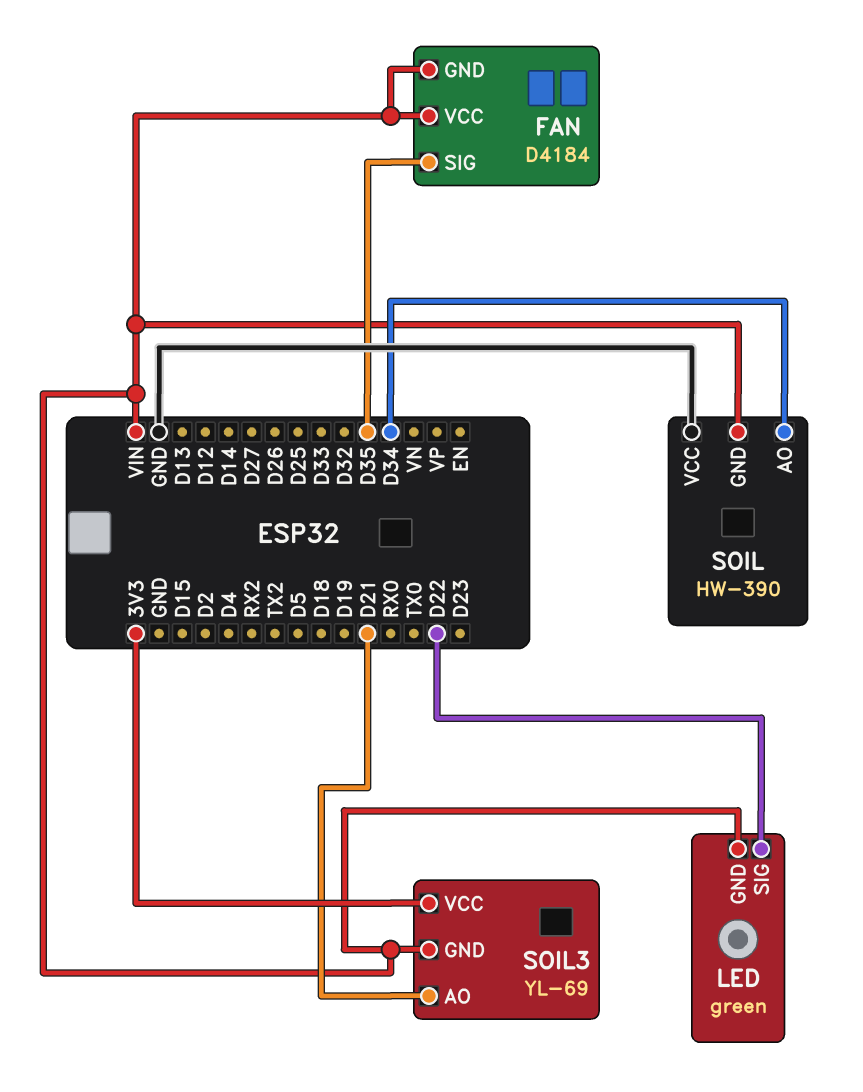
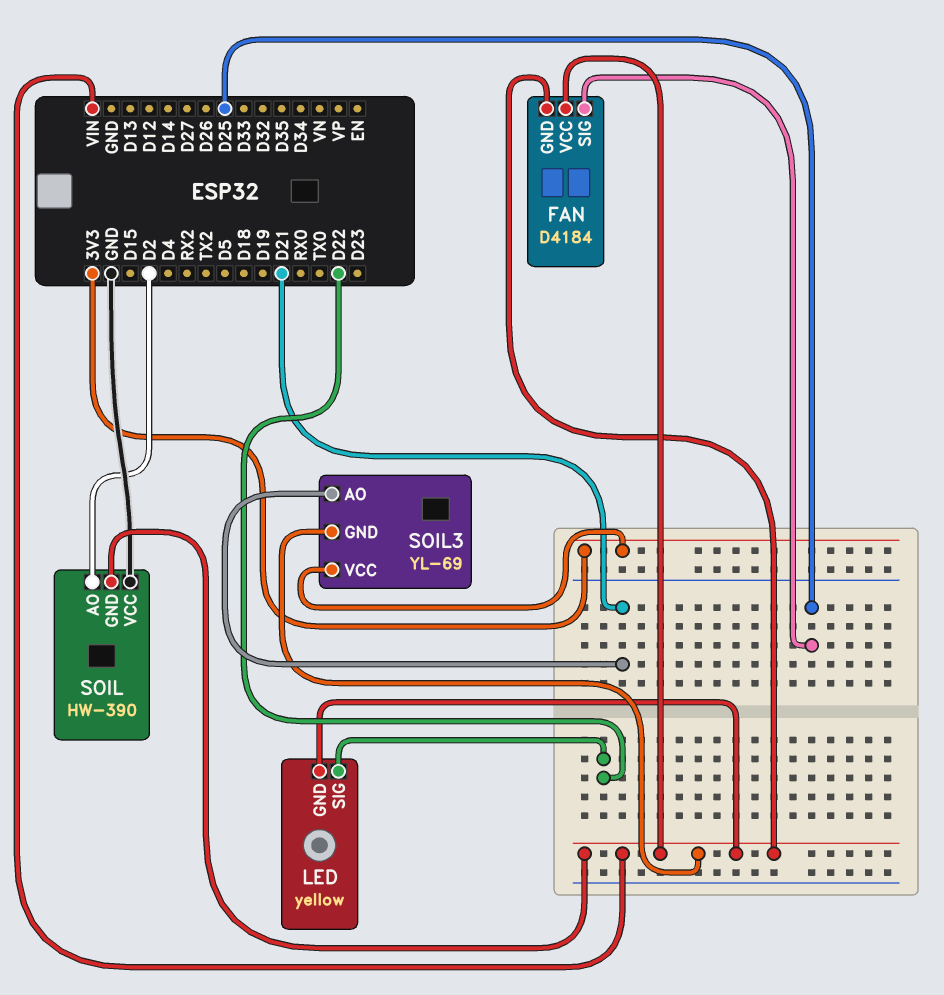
FAN pin SIG: D35 -> D25
LED: green -> yellow
SOIL pin AO: D34 -> D2

